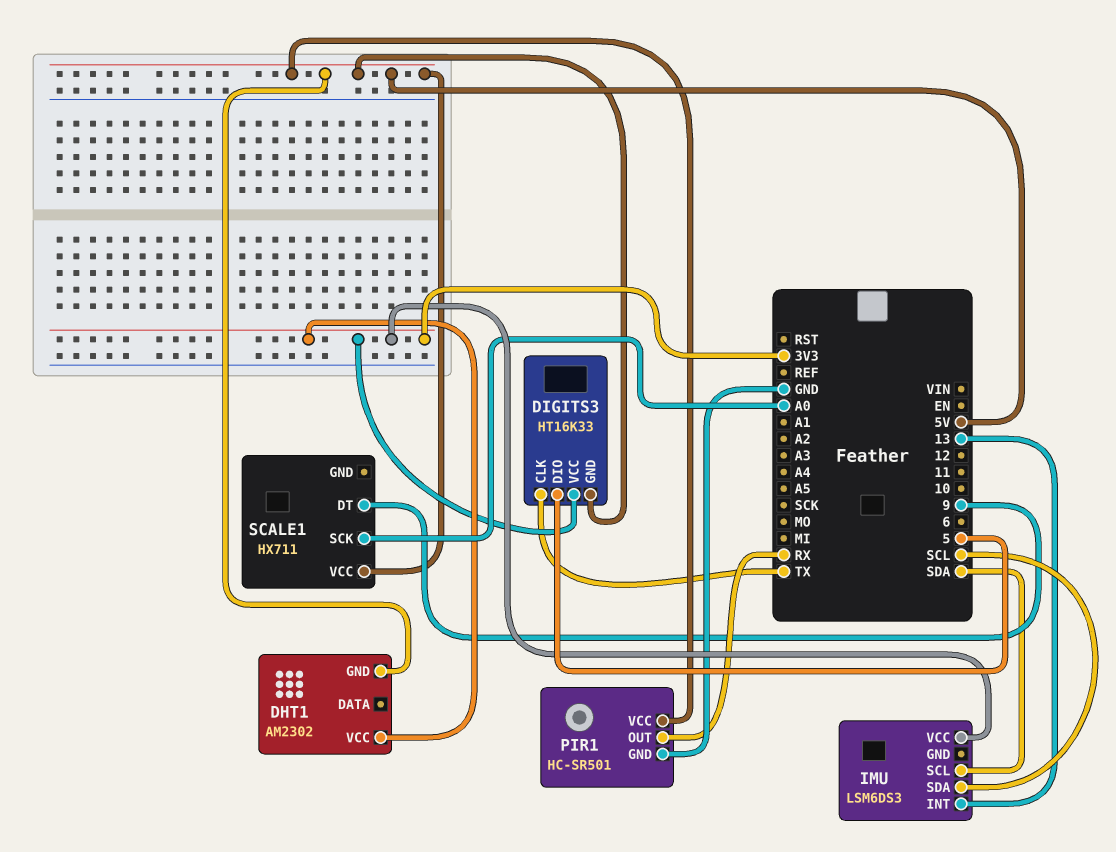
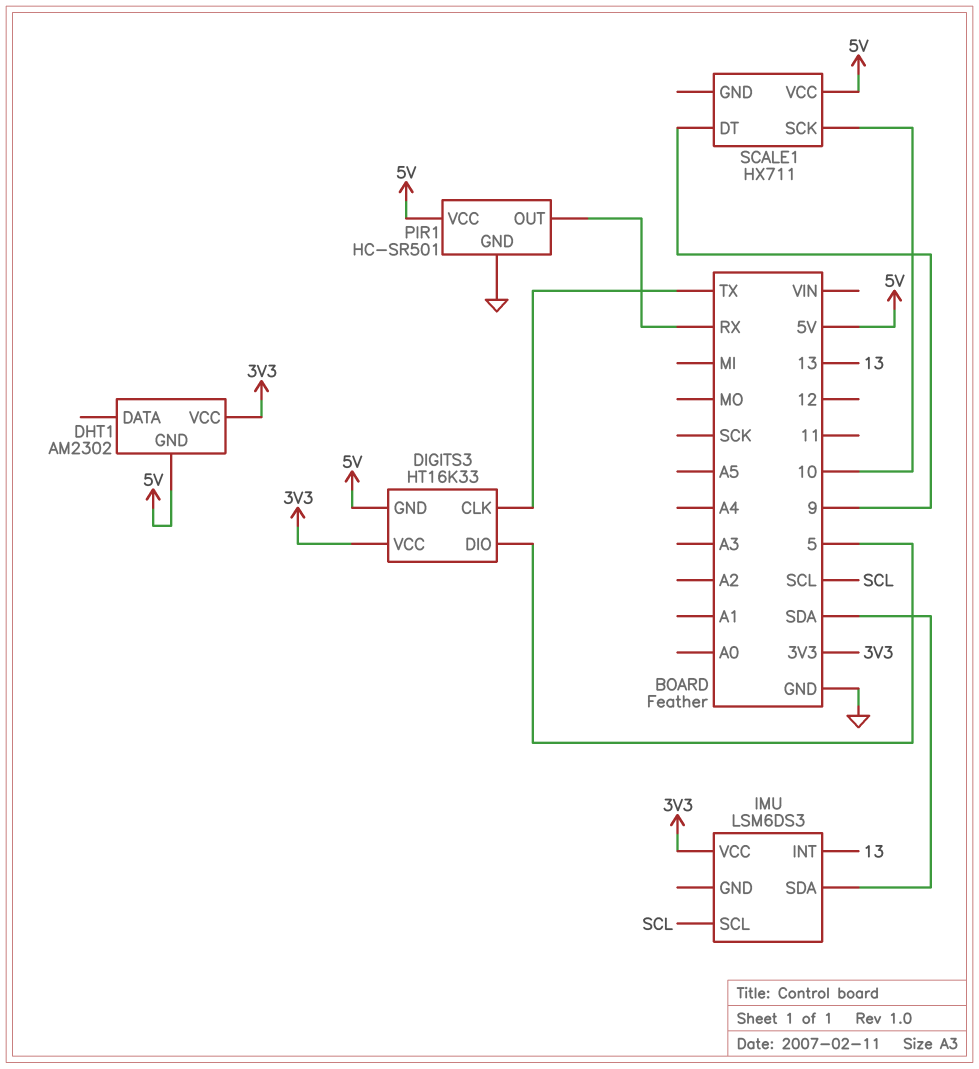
IMU pin SCL: SDA -> SCL
IMU pin SDA: SCL -> SDA
SCALE1 pin SCK: A0 -> 10

